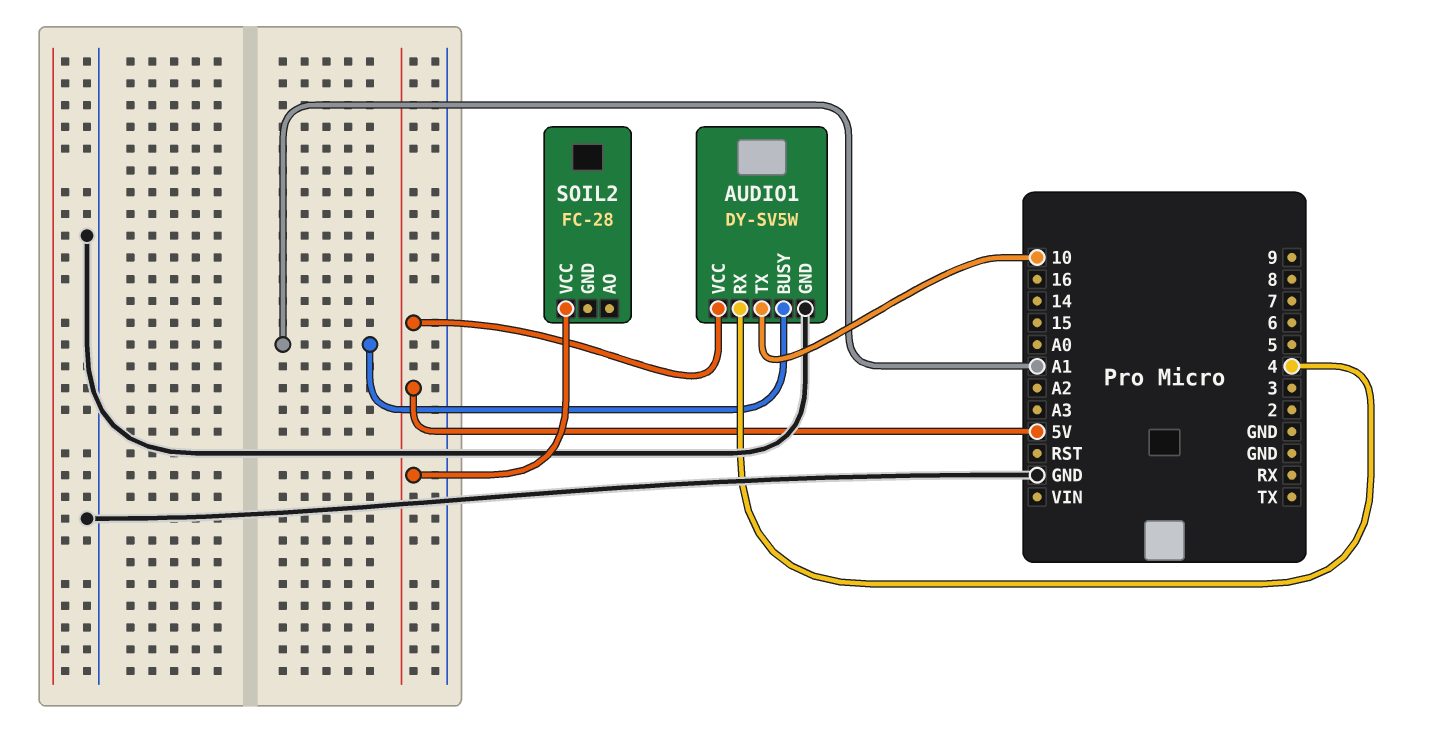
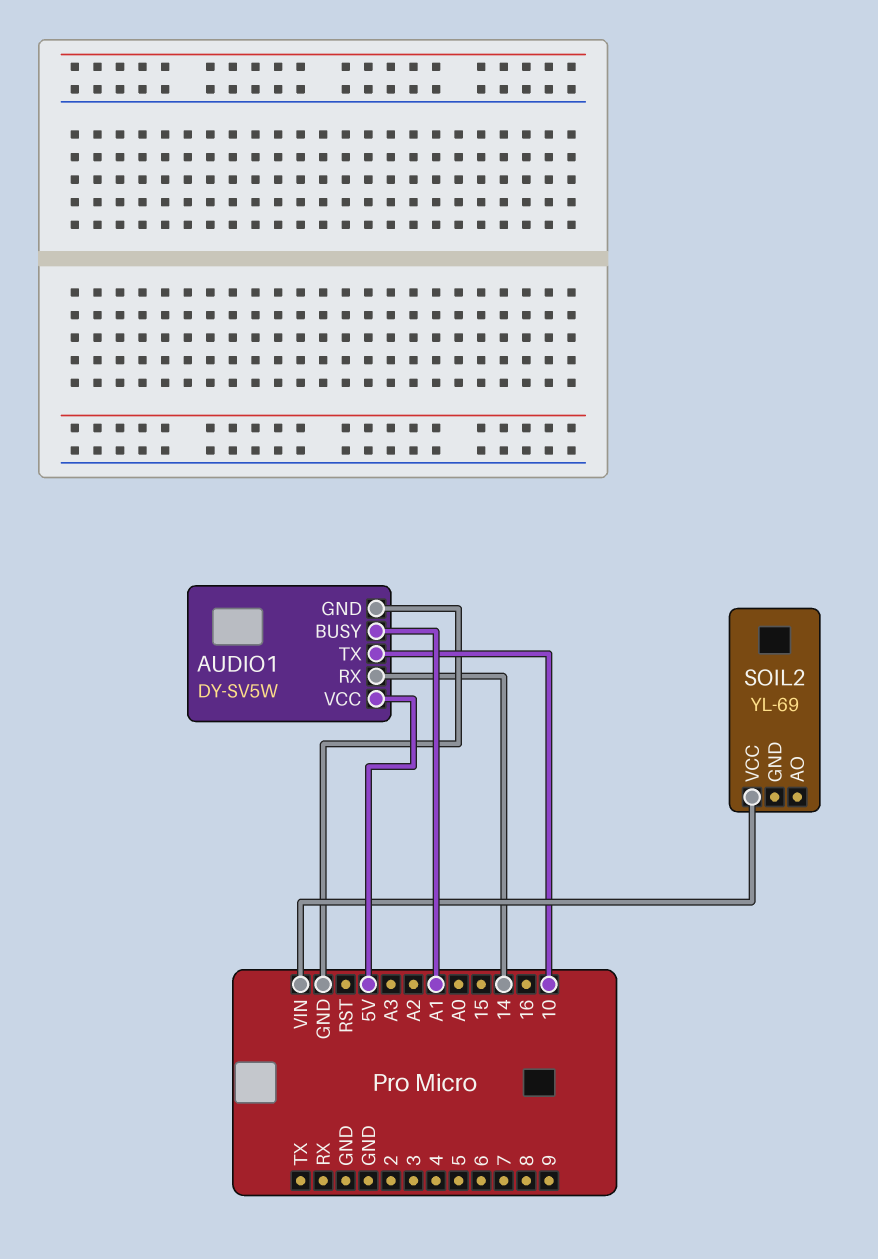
AUDIO1 pin RX: 4 -> 14
SOIL2: FC-28 -> YL-69
SOIL2 pin VCC: 5V -> VIN

